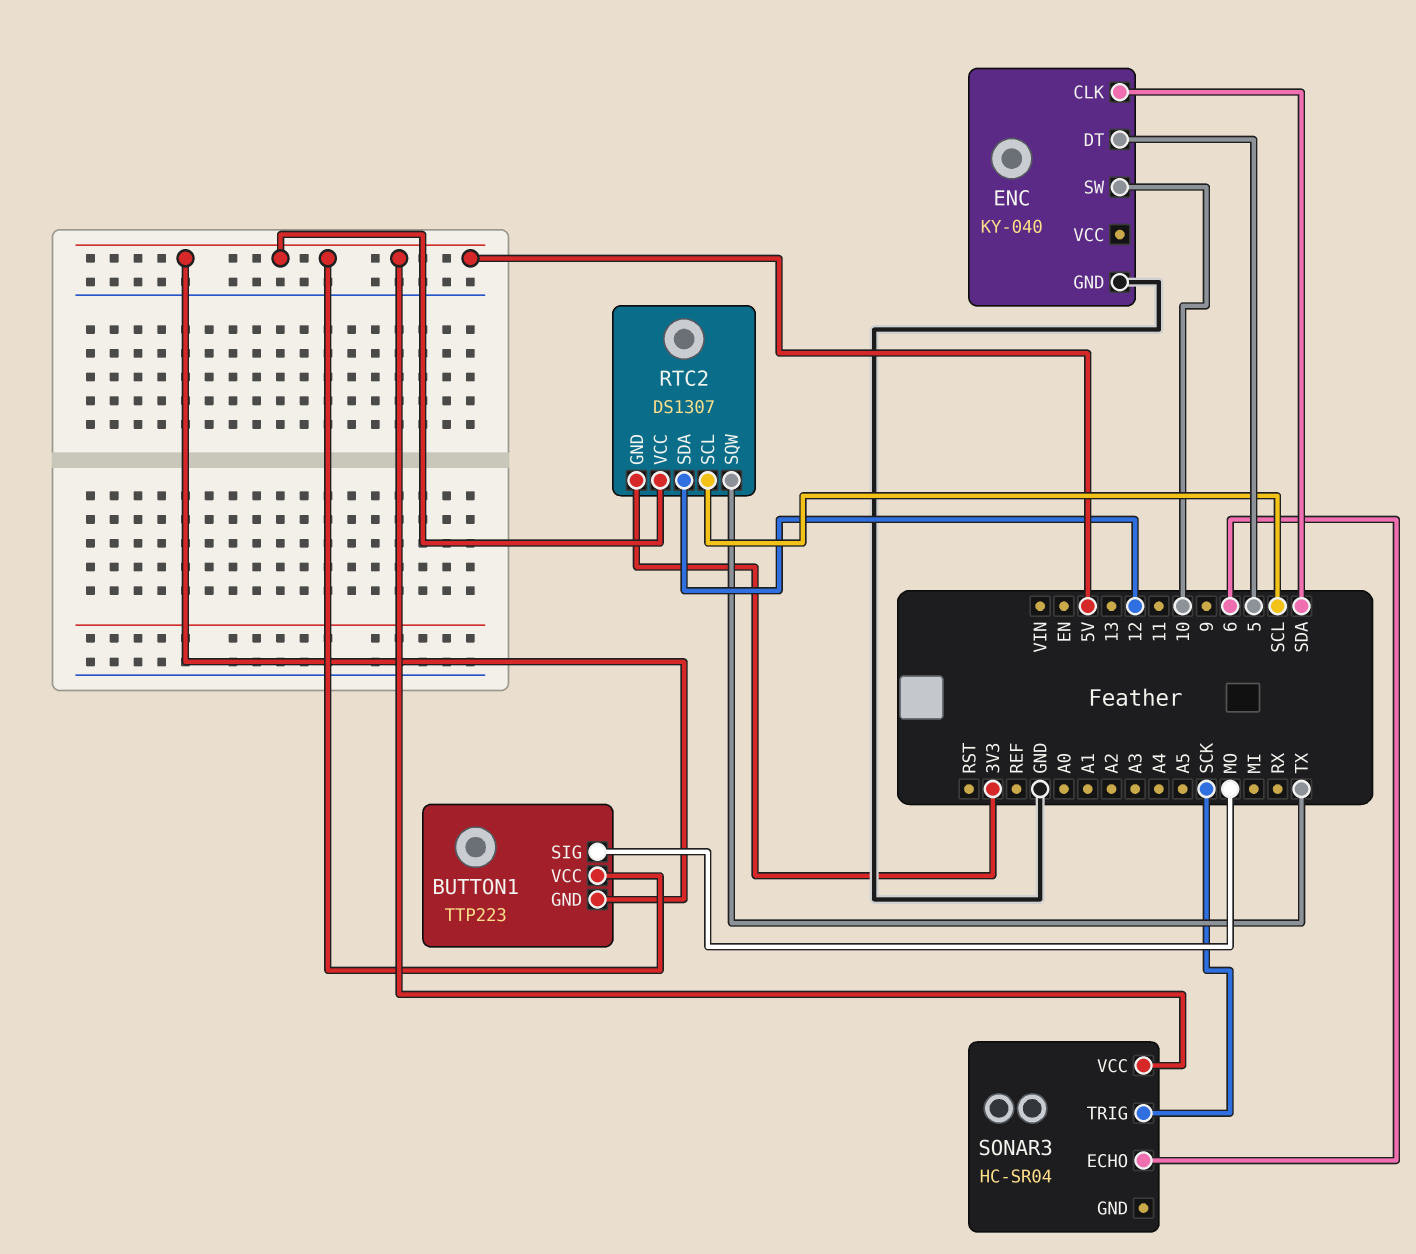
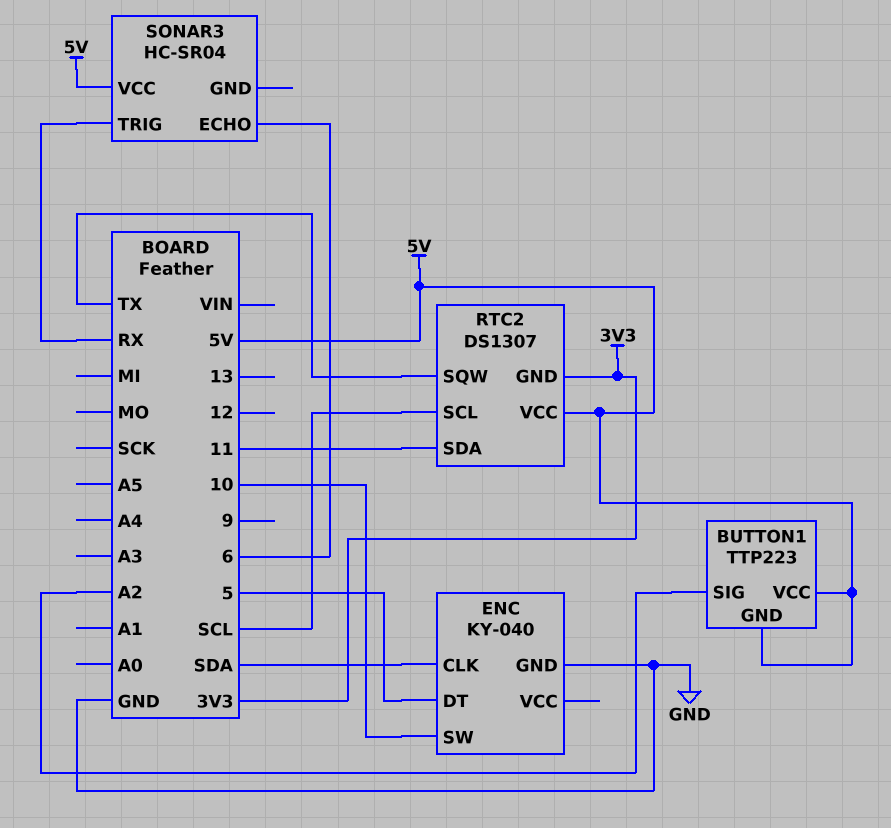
BUTTON1 pin SIG: MO -> A2
RTC2 pin SDA: 12 -> 11
SONAR3 pin TRIG: SCK -> RX

